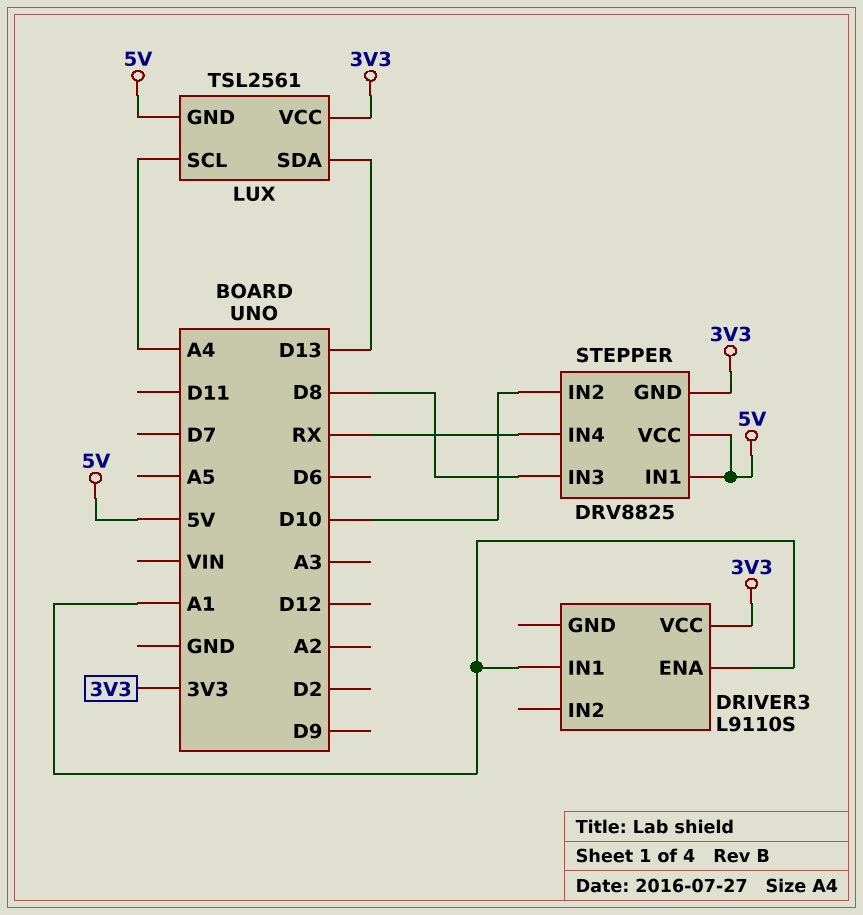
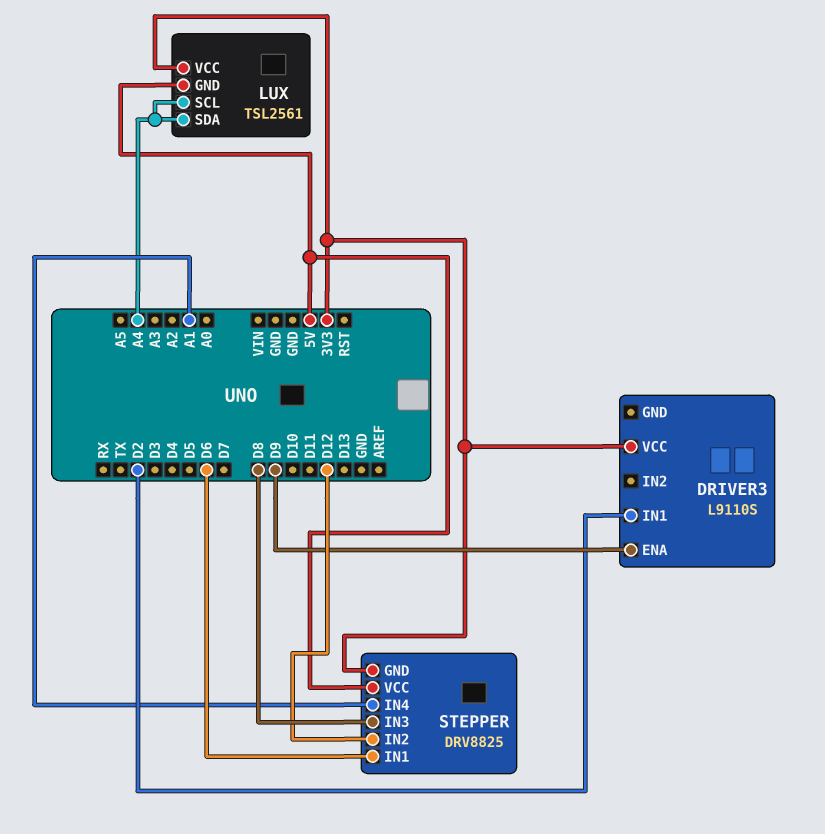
DRIVER3 pin ENA: A1 -> D9
DRIVER3 pin IN1: A1 -> D2
LUX pin SDA: D13 -> A4
STEPPER pin IN1: 5V -> D6
STEPPER pin IN2: D10 -> D12
STEPPER pin IN4: RX -> A1

